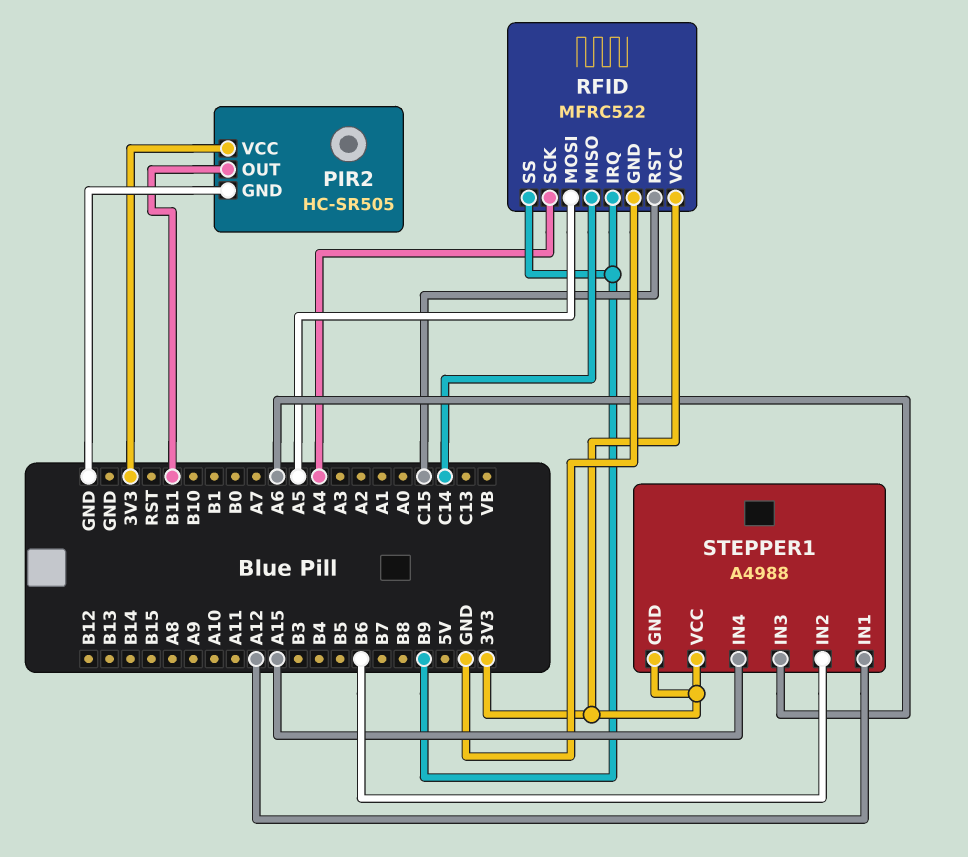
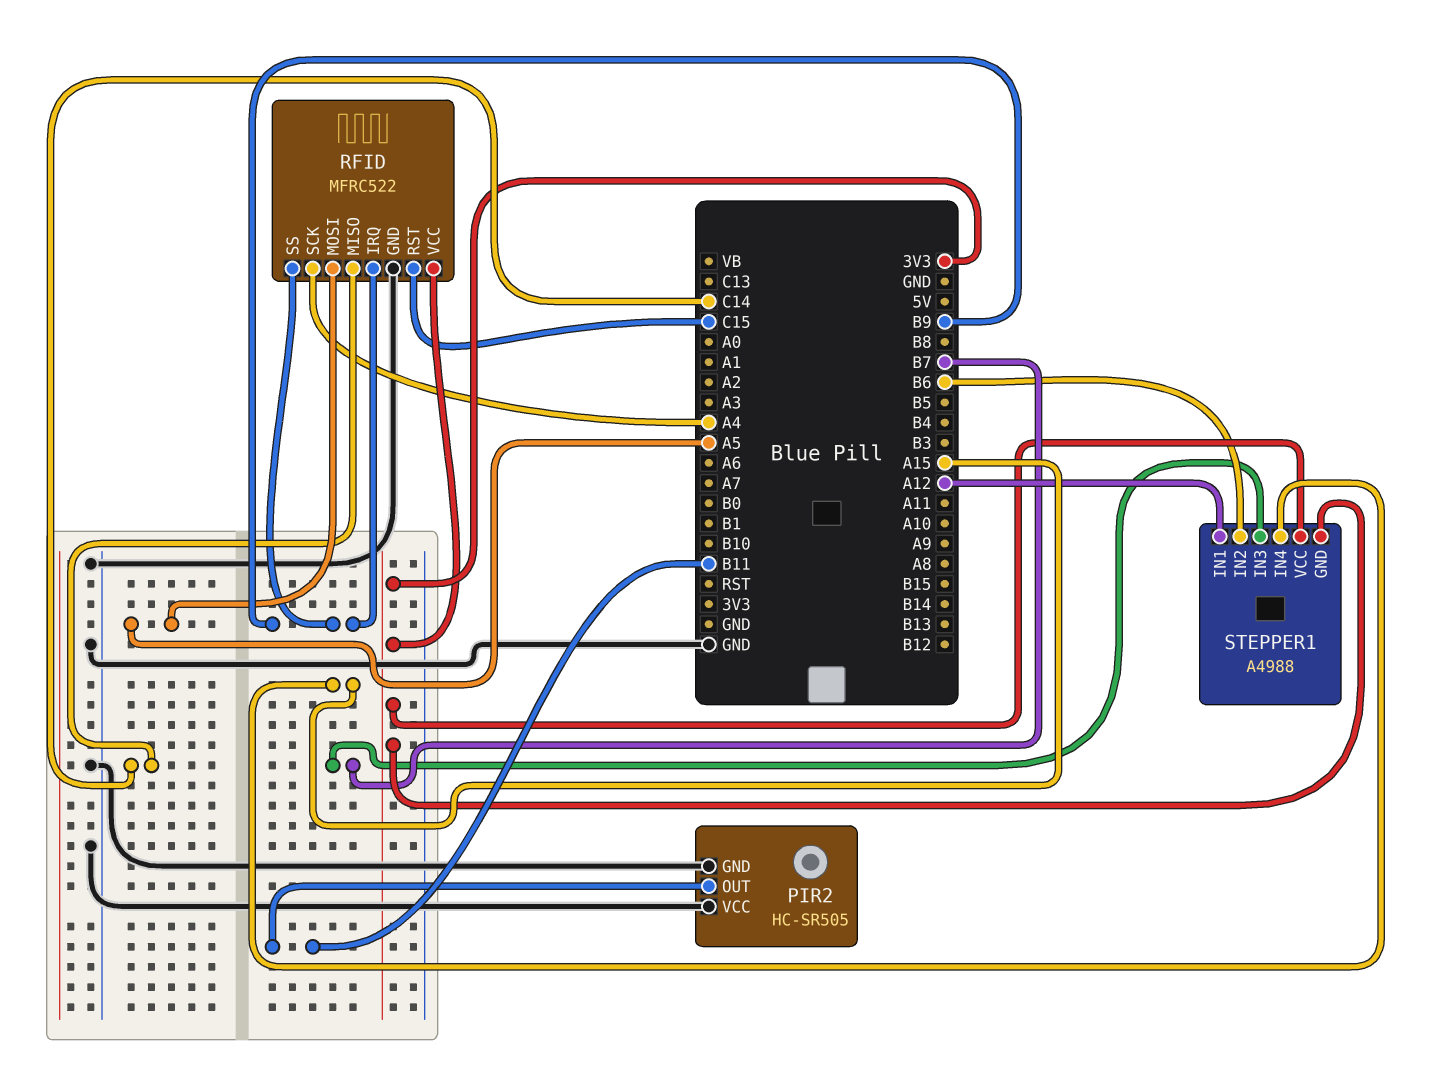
PIR2 pin VCC: 3V3 -> GND
STEPPER1 pin IN3: A6 -> B7

